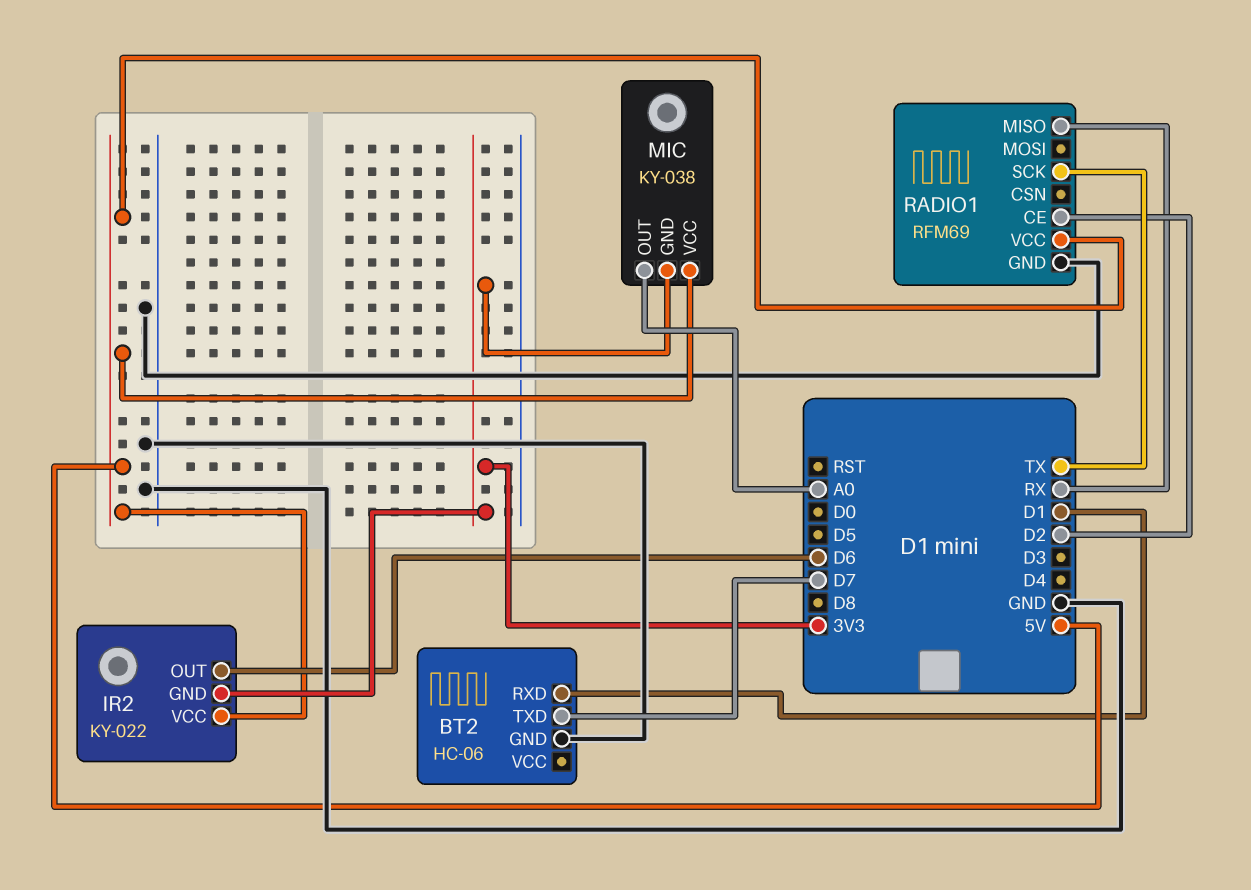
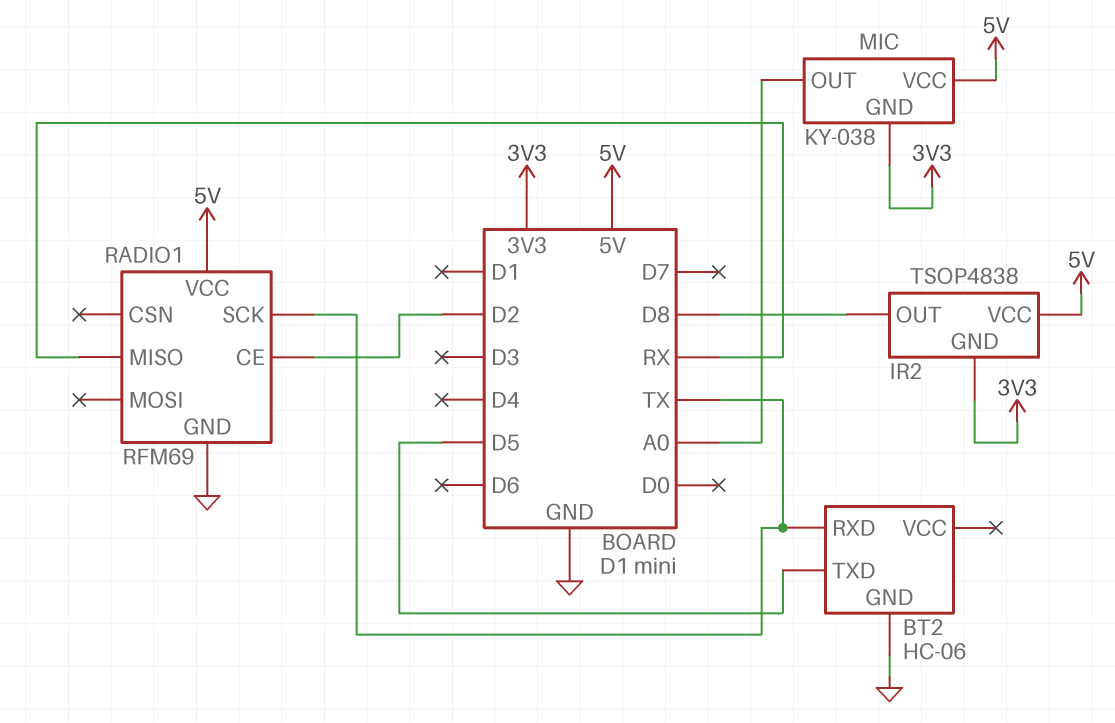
BT2 pin RXD: D1 -> TX
BT2 pin TXD: D7 -> D5
IR2: KY-022 -> TSOP4838
IR2 pin OUT: D6 -> D8

